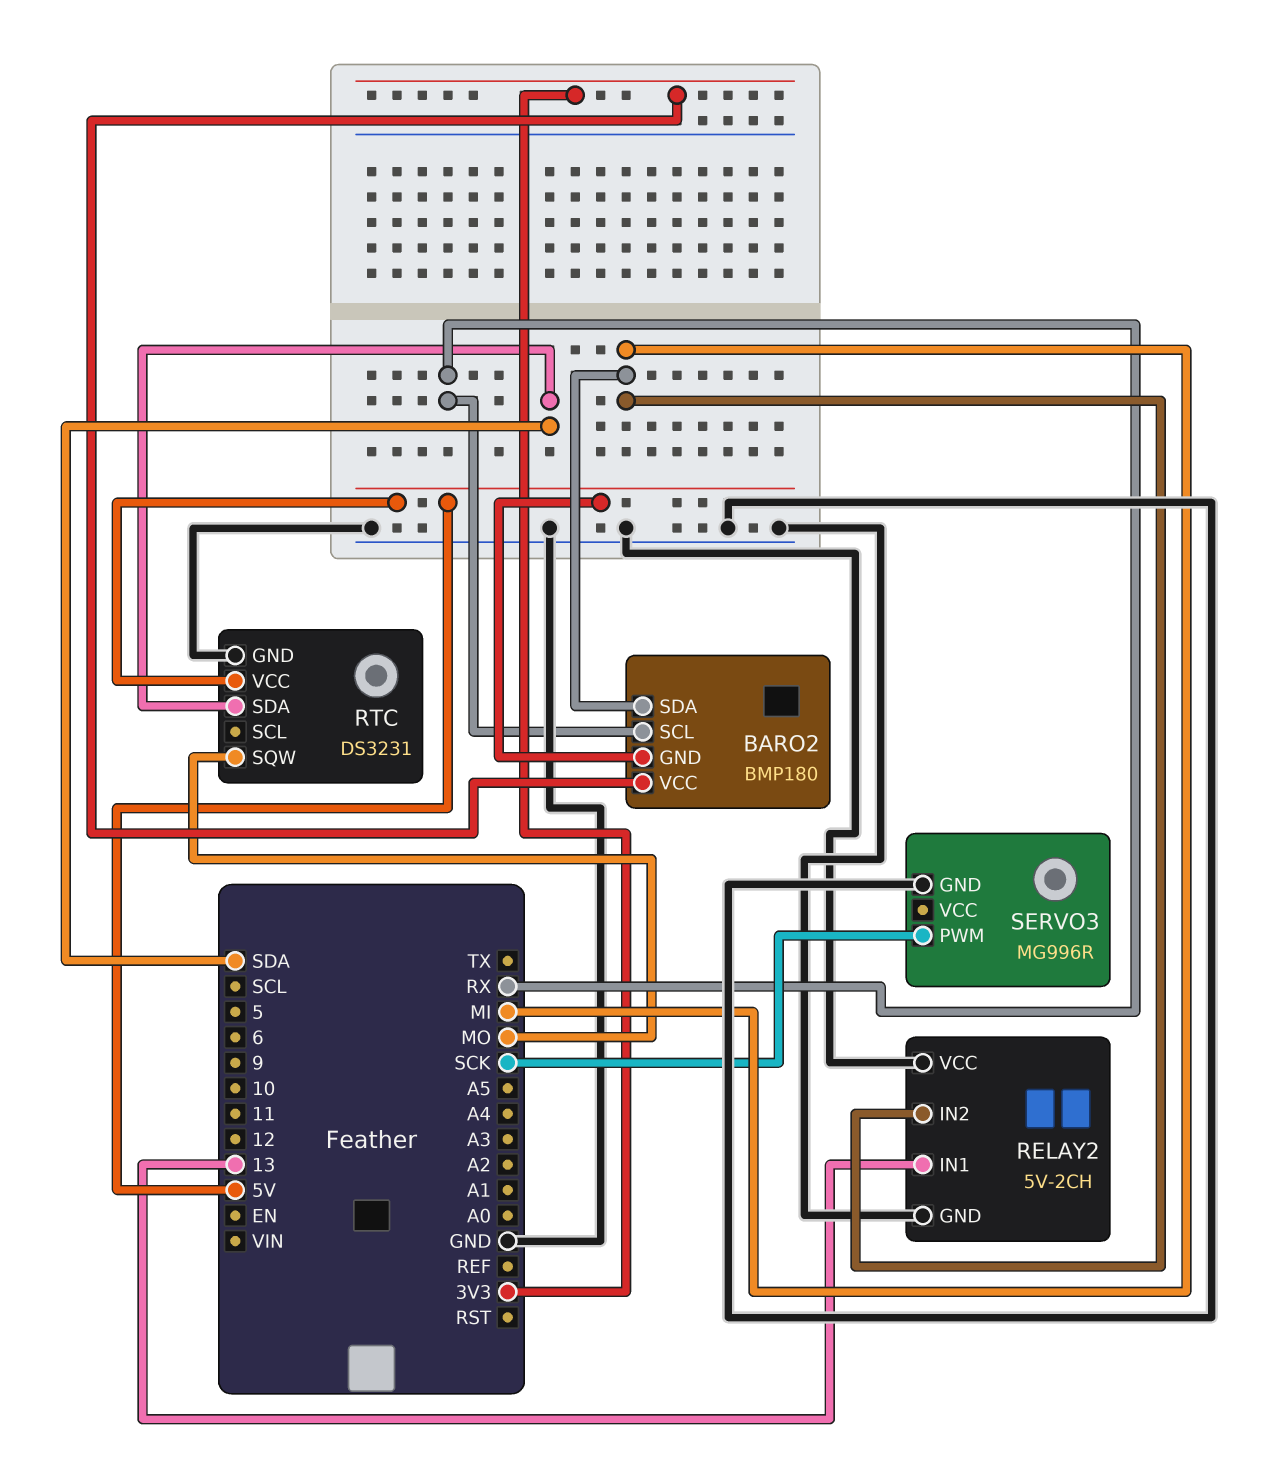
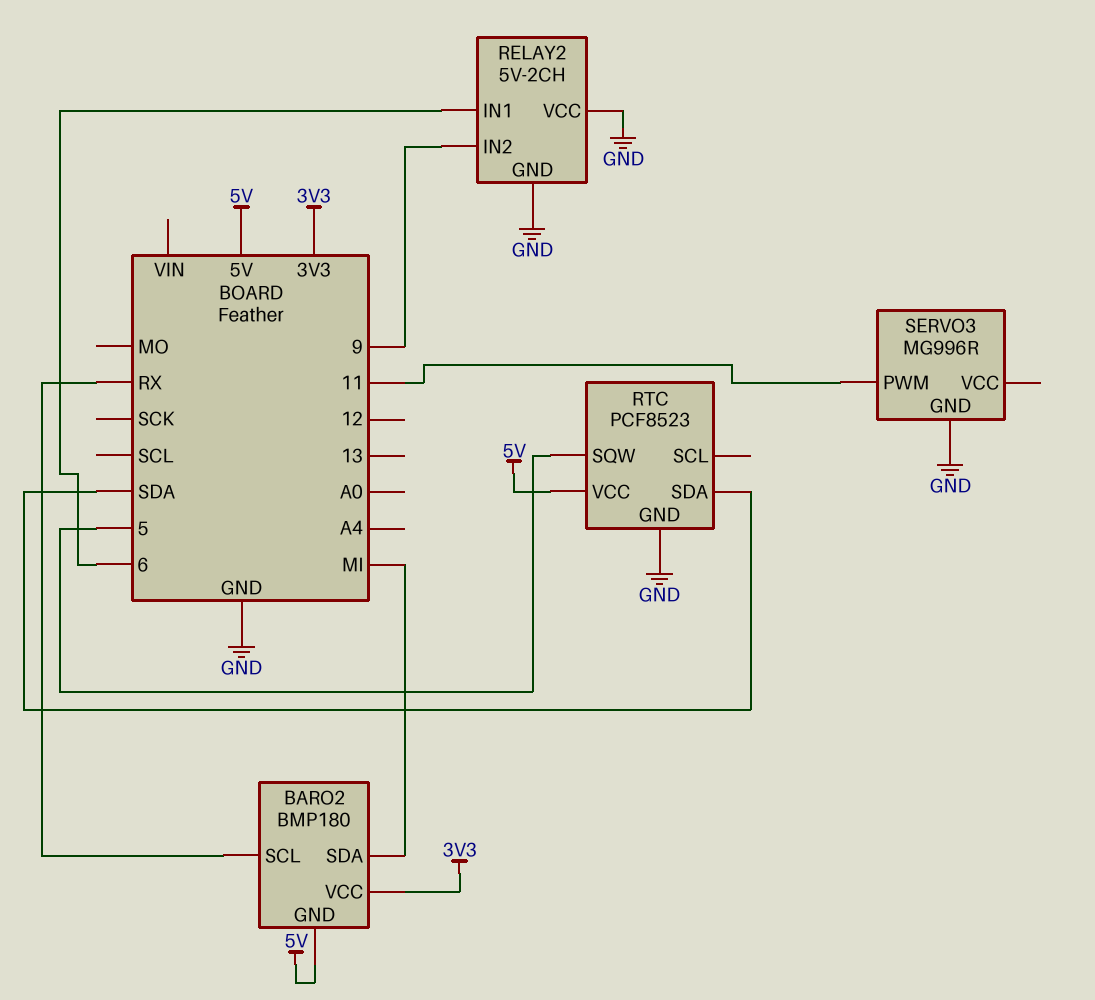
RELAY2 pin IN1: 13 -> 6
RELAY2 pin IN2: MI -> 9
RTC: DS3231 -> PCF8523
RTC pin SQW: MO -> 5
SERVO3 pin PWM: SCK -> 11

